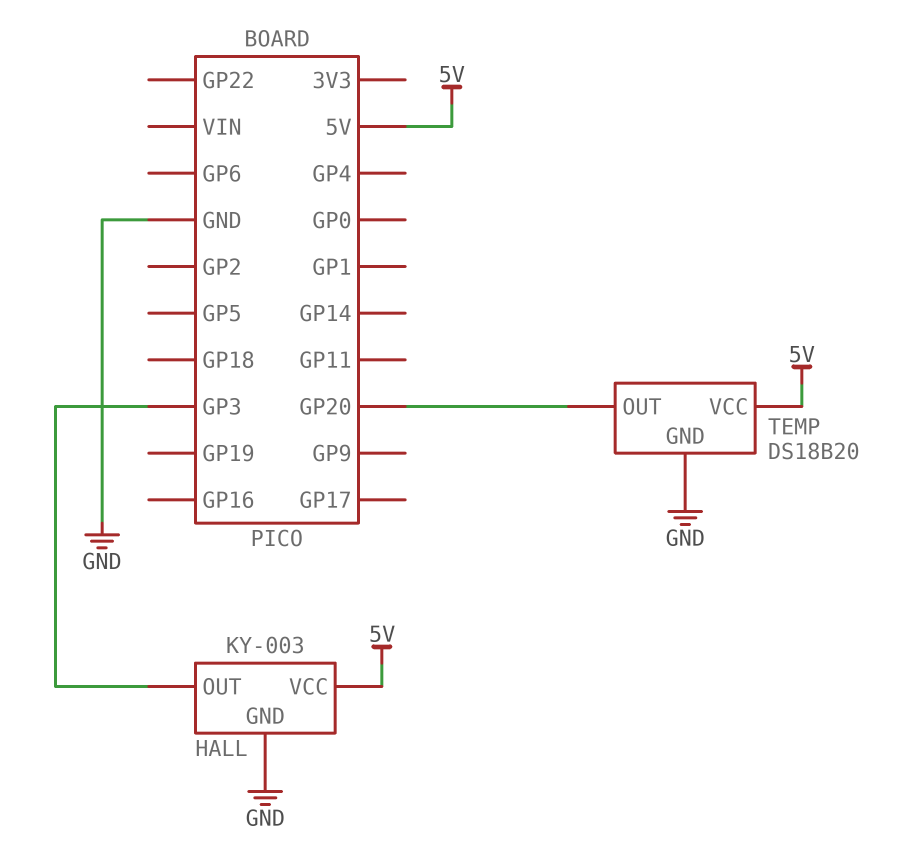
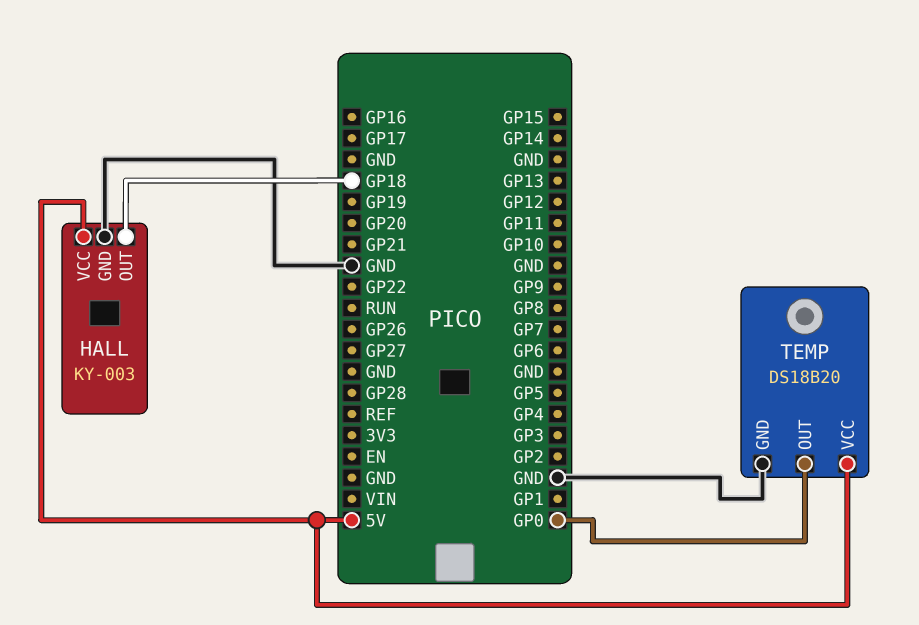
HALL pin OUT: GP3 -> GP18
TEMP pin OUT: GP20 -> GP0

